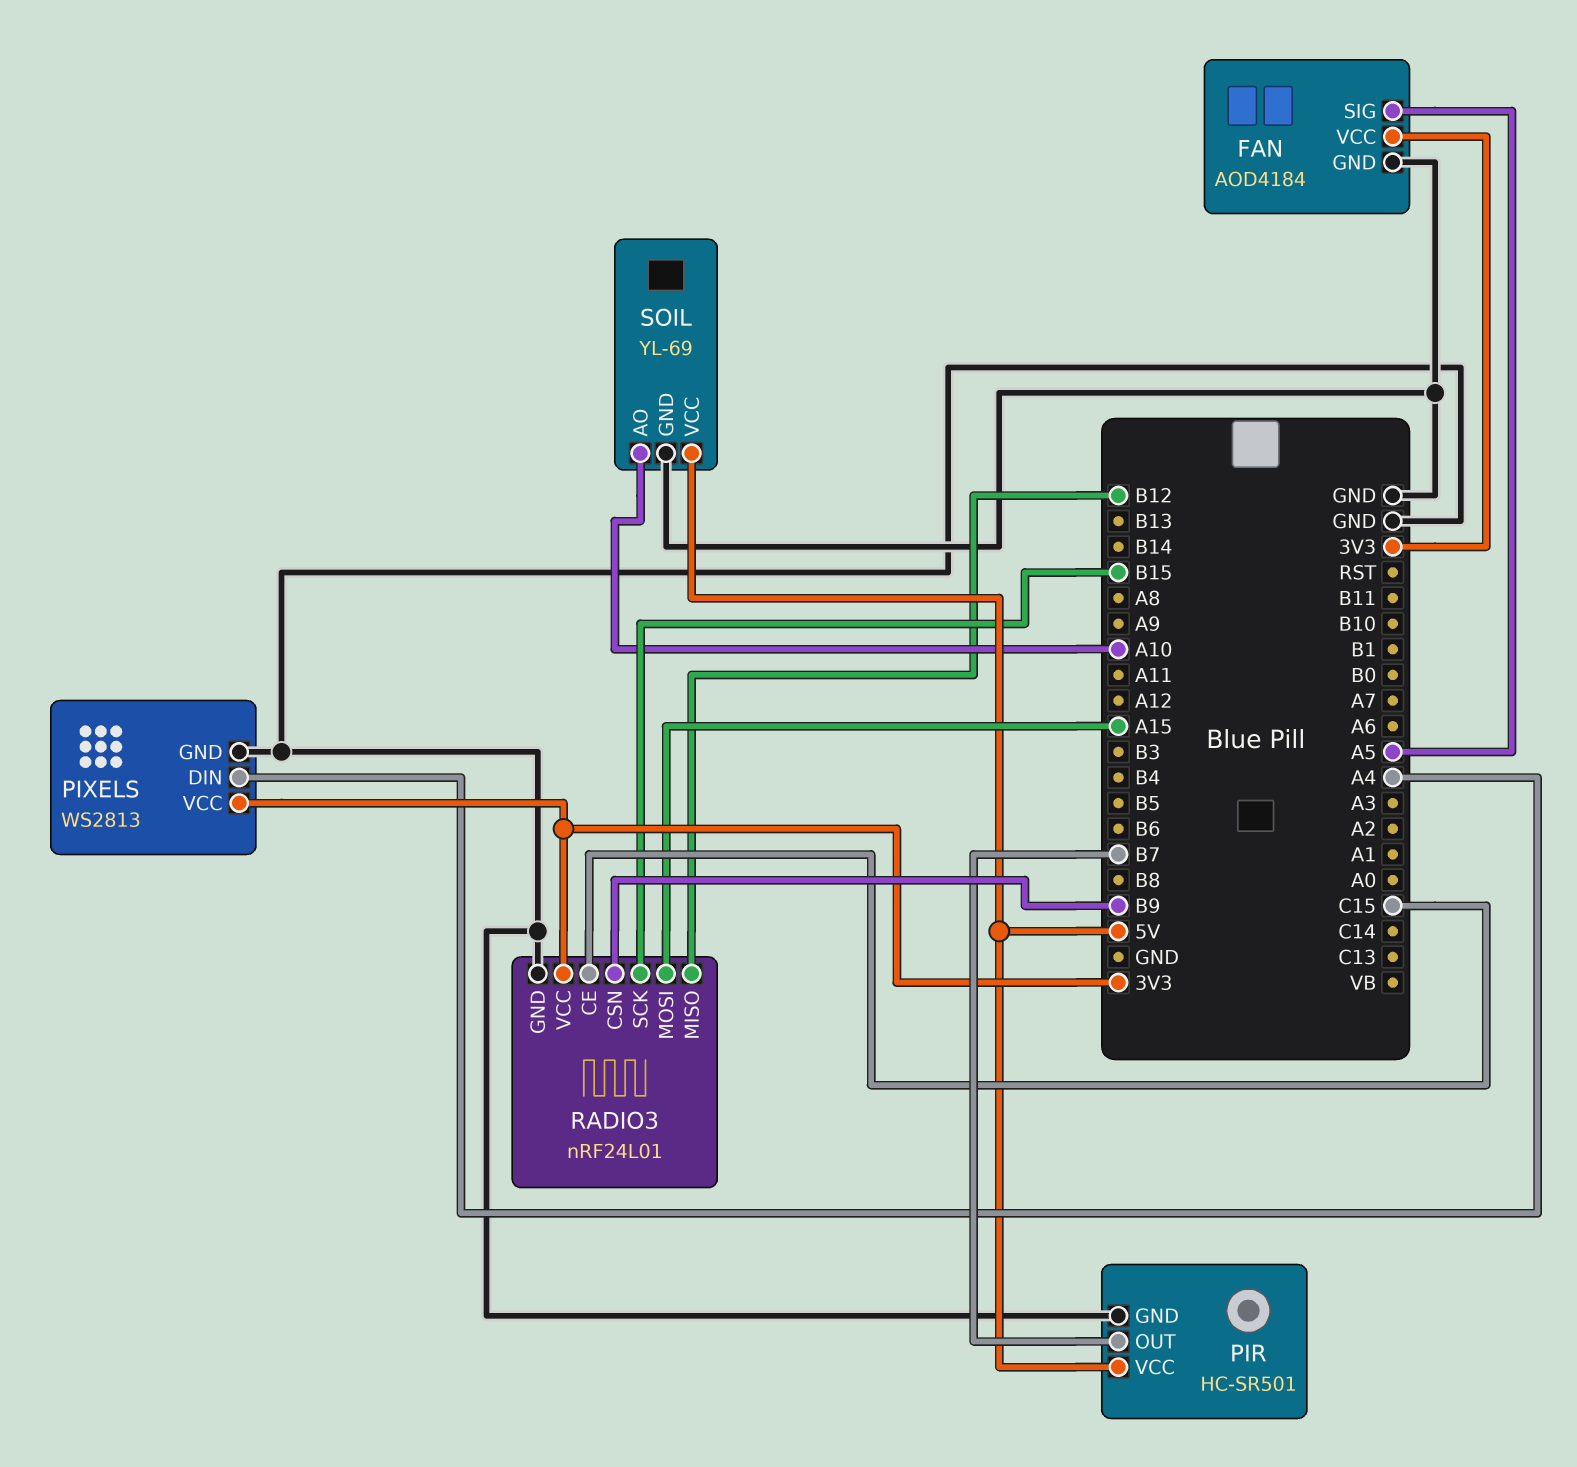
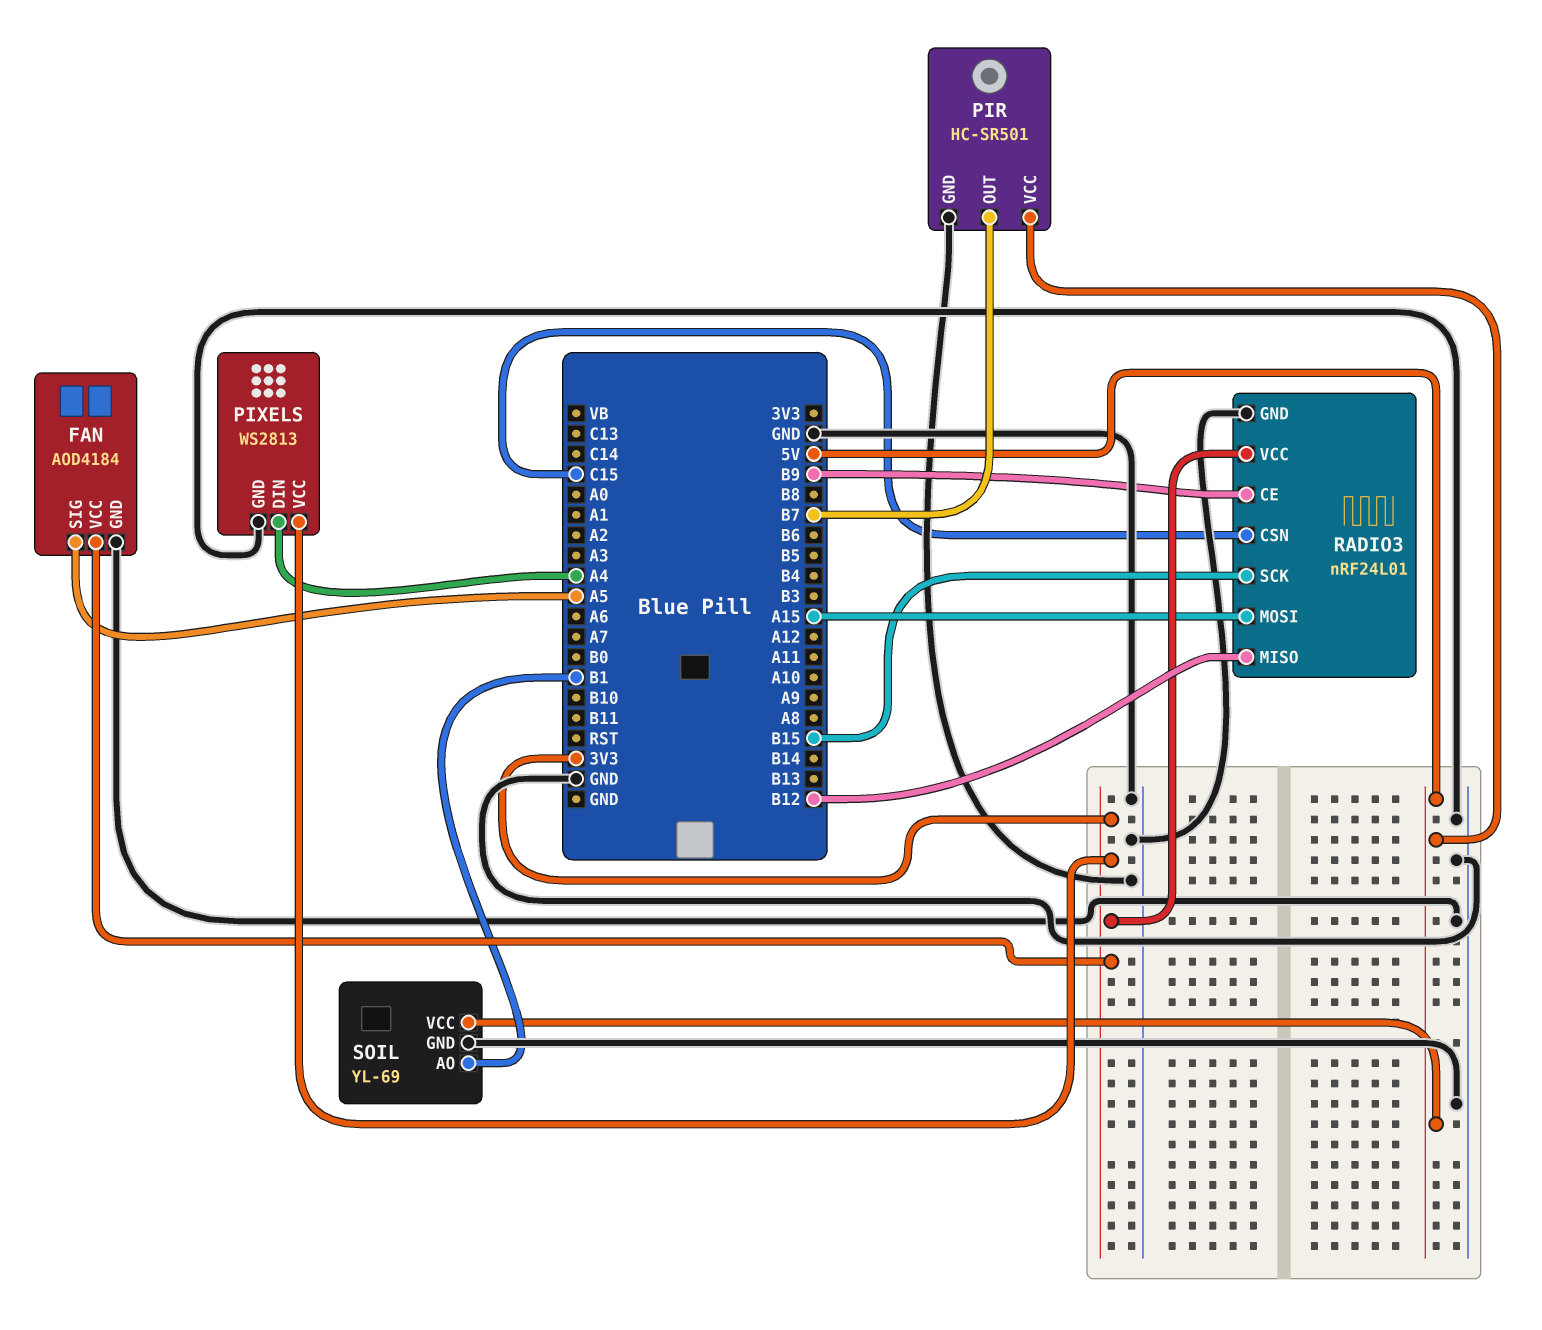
RADIO3 pin CE: C15 -> B9
RADIO3 pin CSN: B9 -> C15
SOIL pin AO: A10 -> B1

